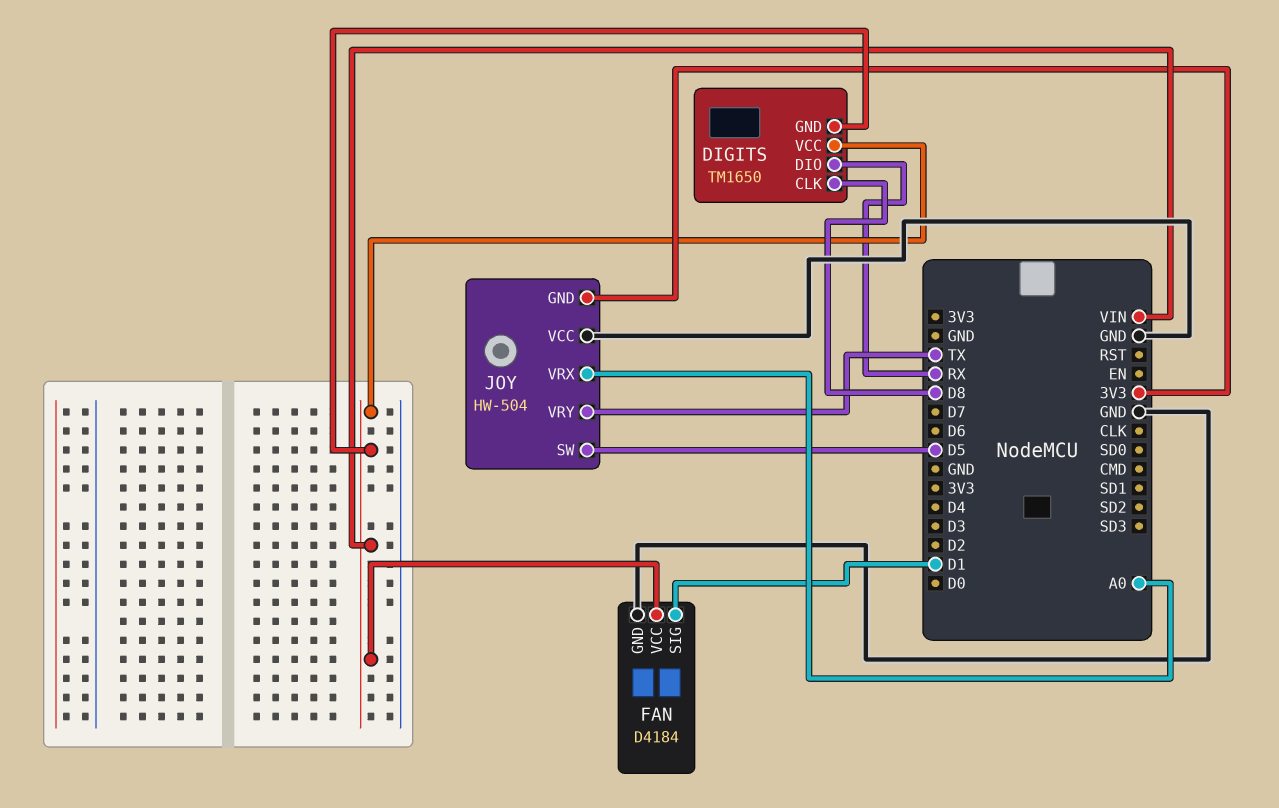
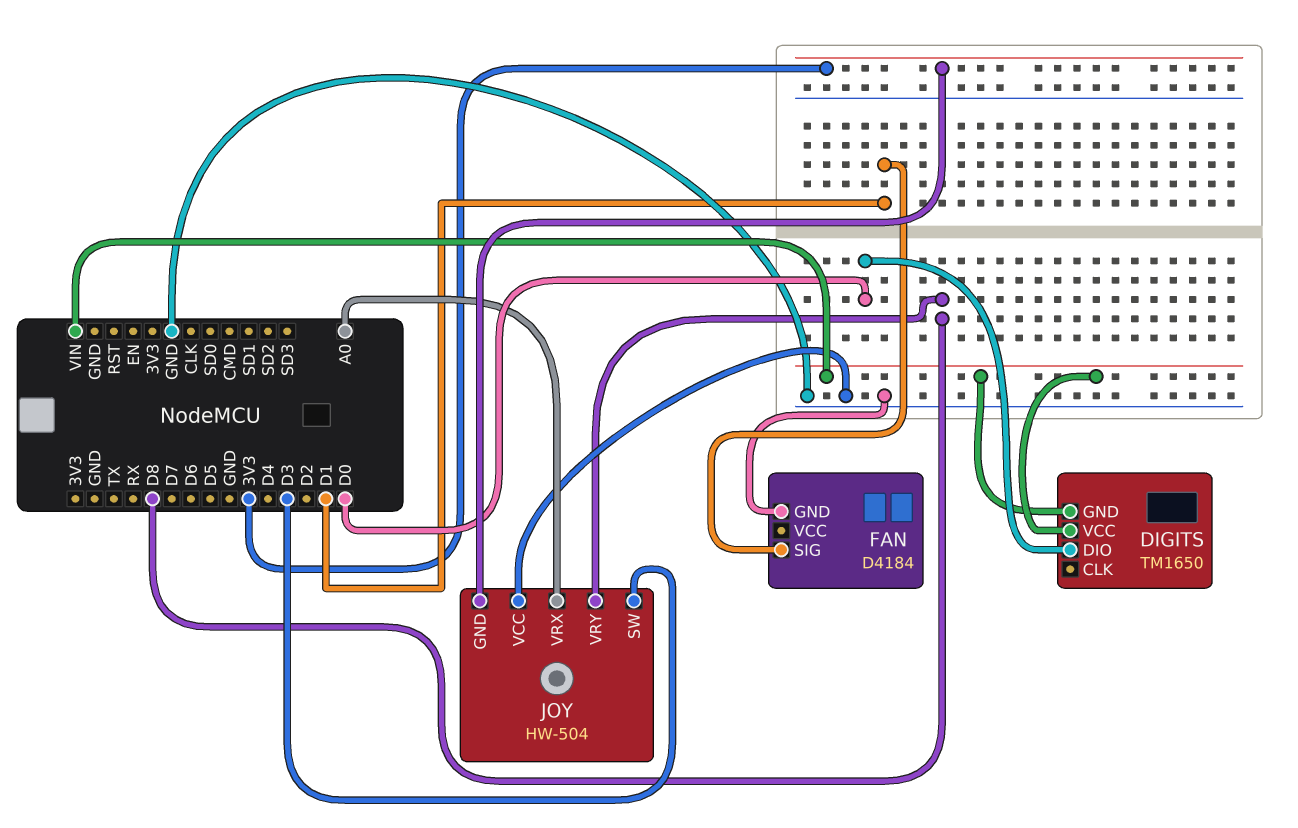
DIGITS pin CLK: D8 -> none
DIGITS pin DIO: RX -> D0
FAN pin VCC: VIN -> none
JOY pin SW: D5 -> D3
JOY pin VRY: TX -> D8

